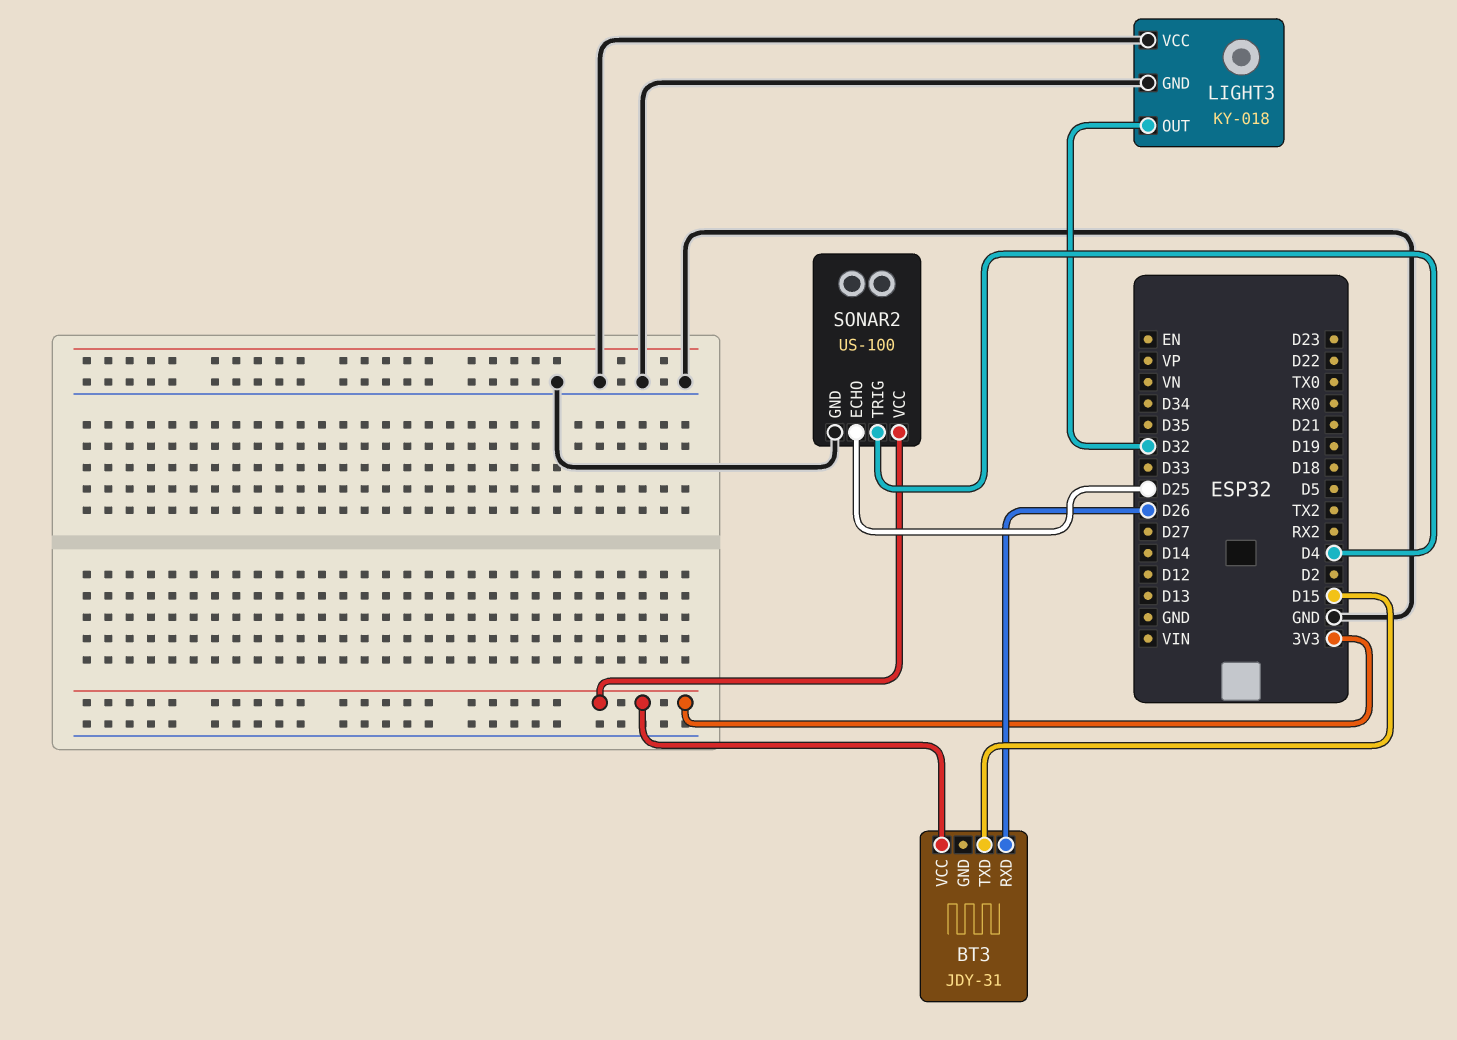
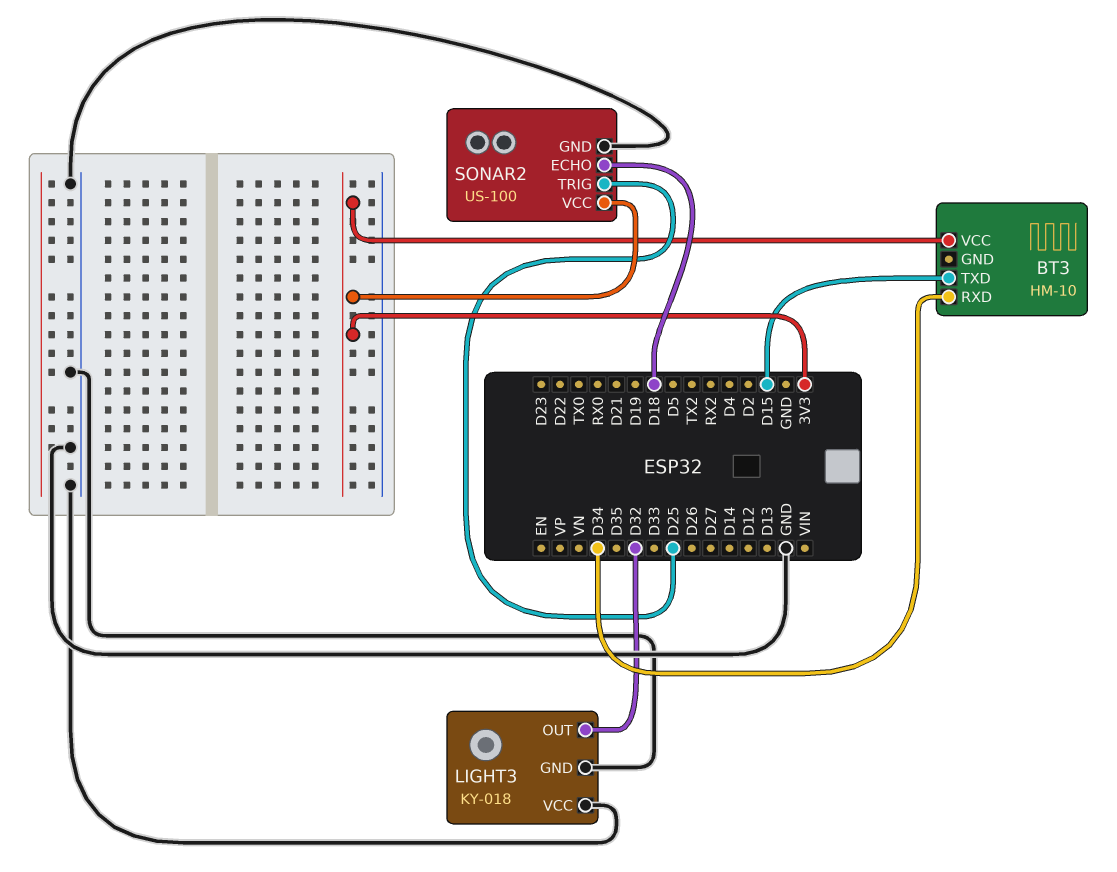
BT3: JDY-31 -> HM-10
BT3 pin RXD: D26 -> D34
SONAR2 pin ECHO: D25 -> D18
SONAR2 pin TRIG: D4 -> D25

